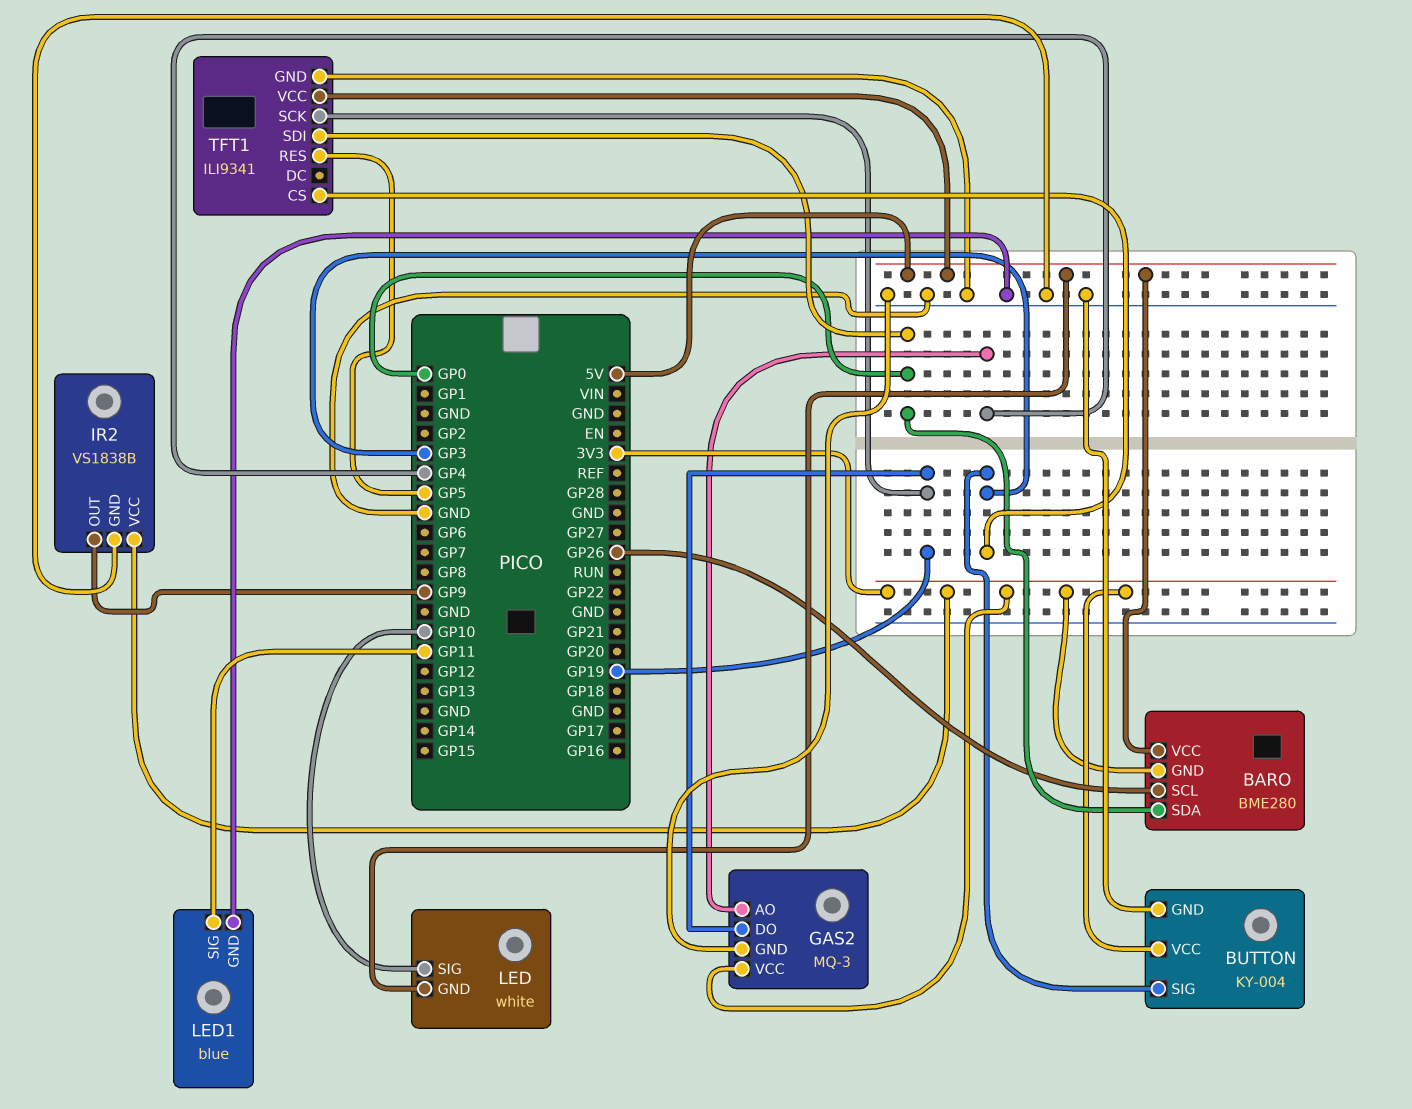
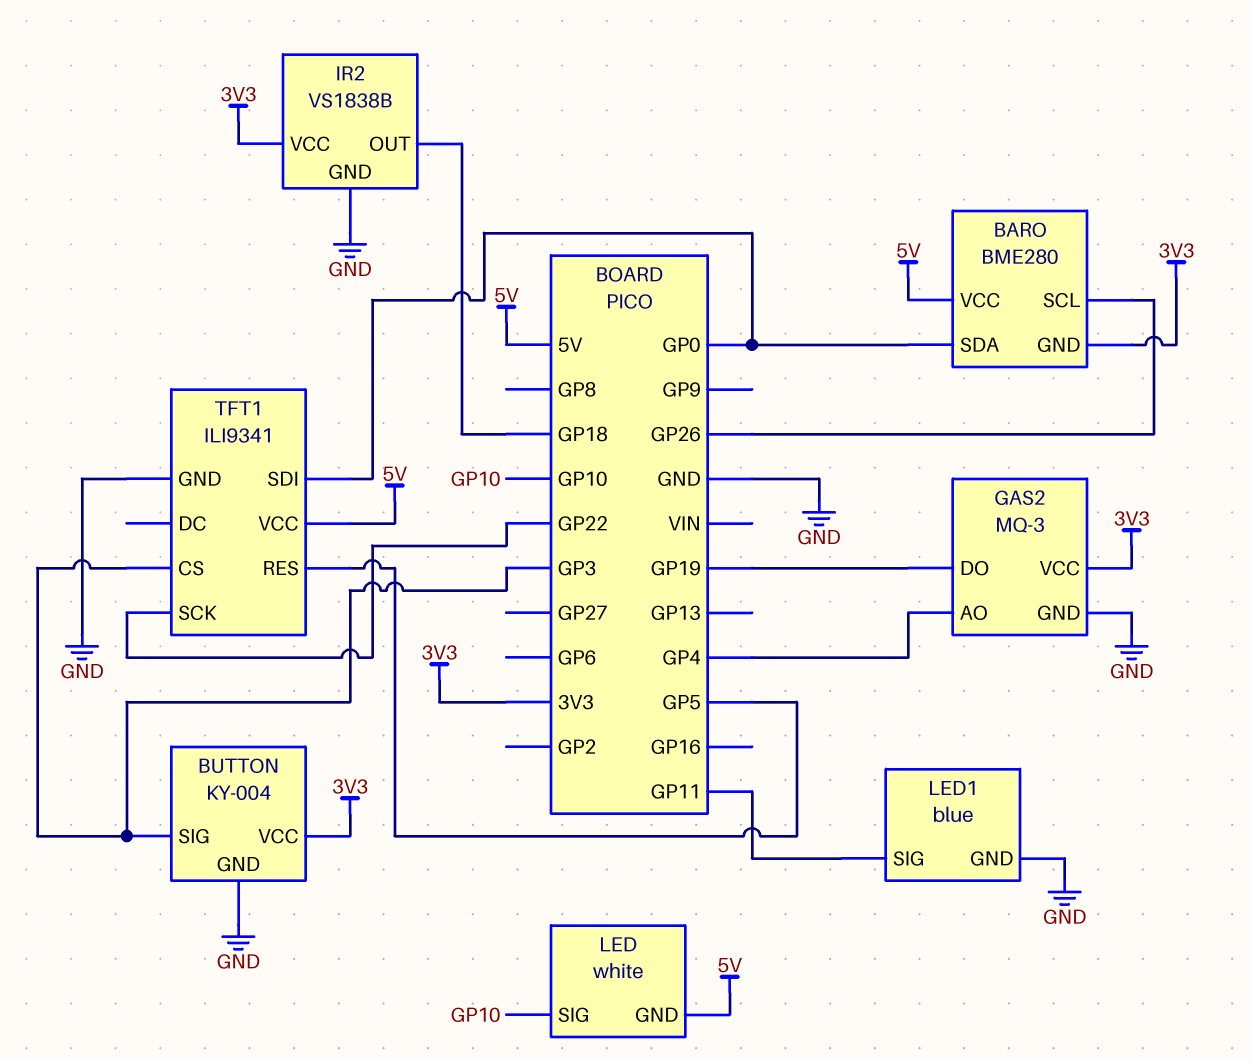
IR2 pin OUT: GP9 -> GP18
TFT1 pin SCK: GP19 -> GP22

